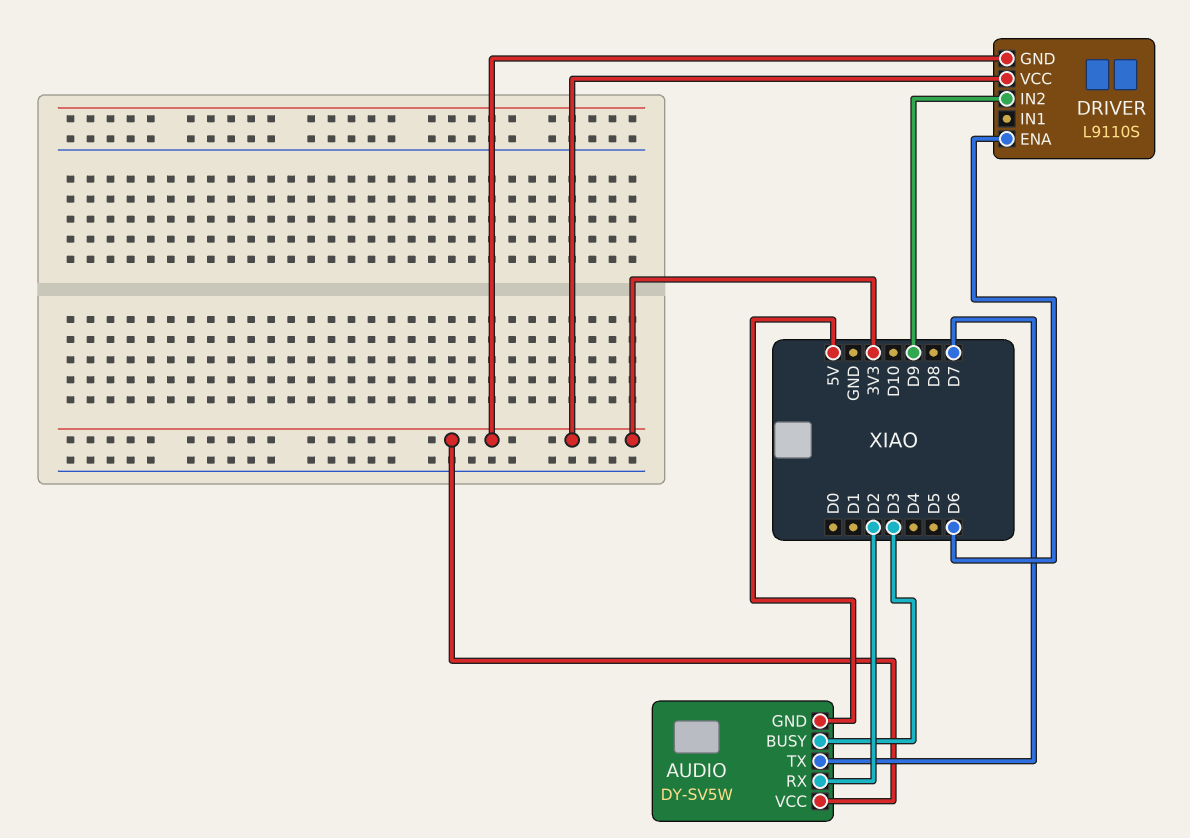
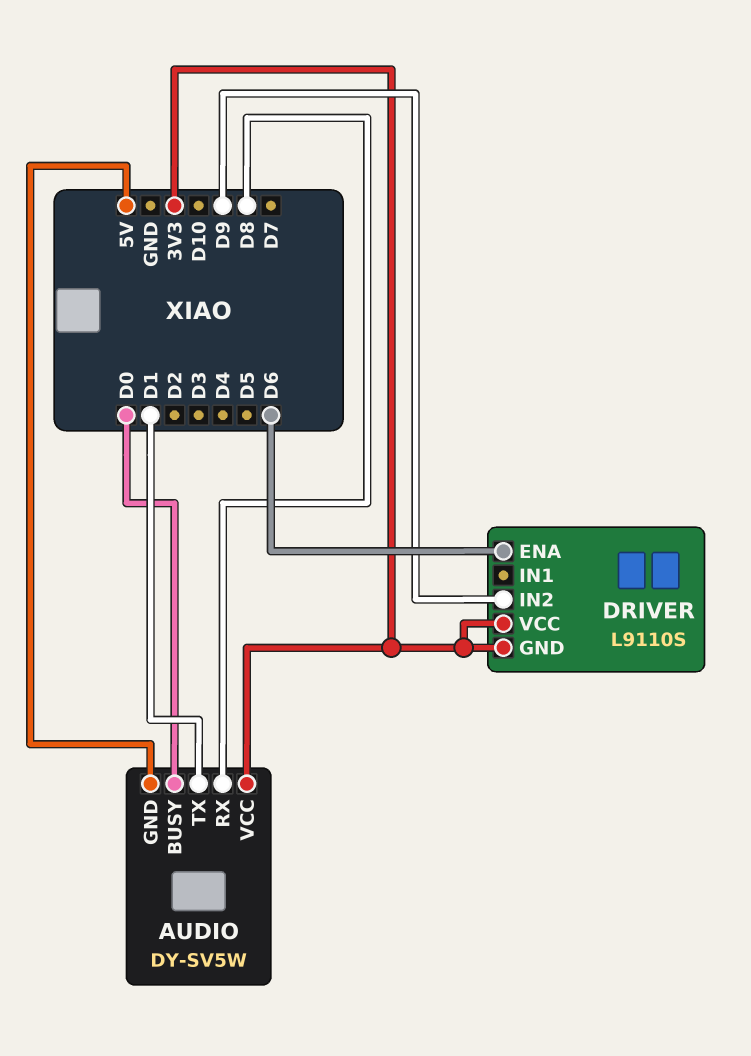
AUDIO pin BUSY: D3 -> D0
AUDIO pin RX: D2 -> D8
AUDIO pin TX: D7 -> D1

